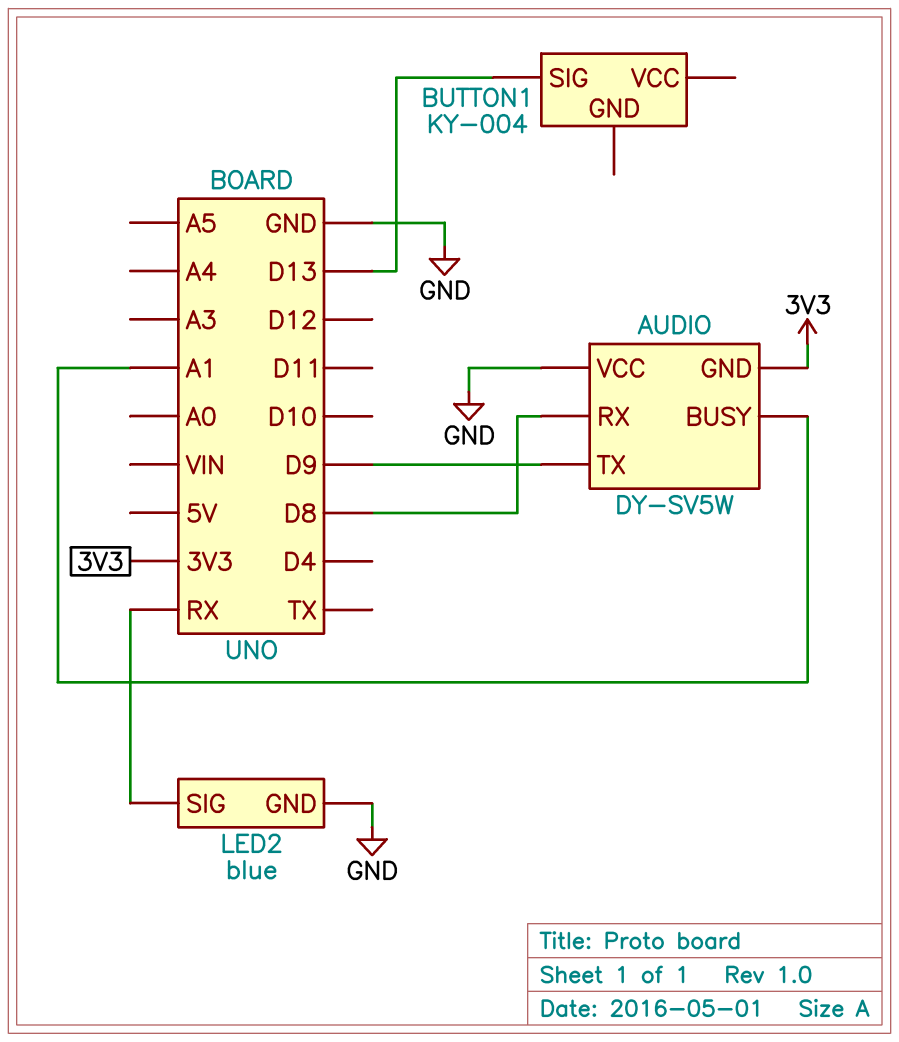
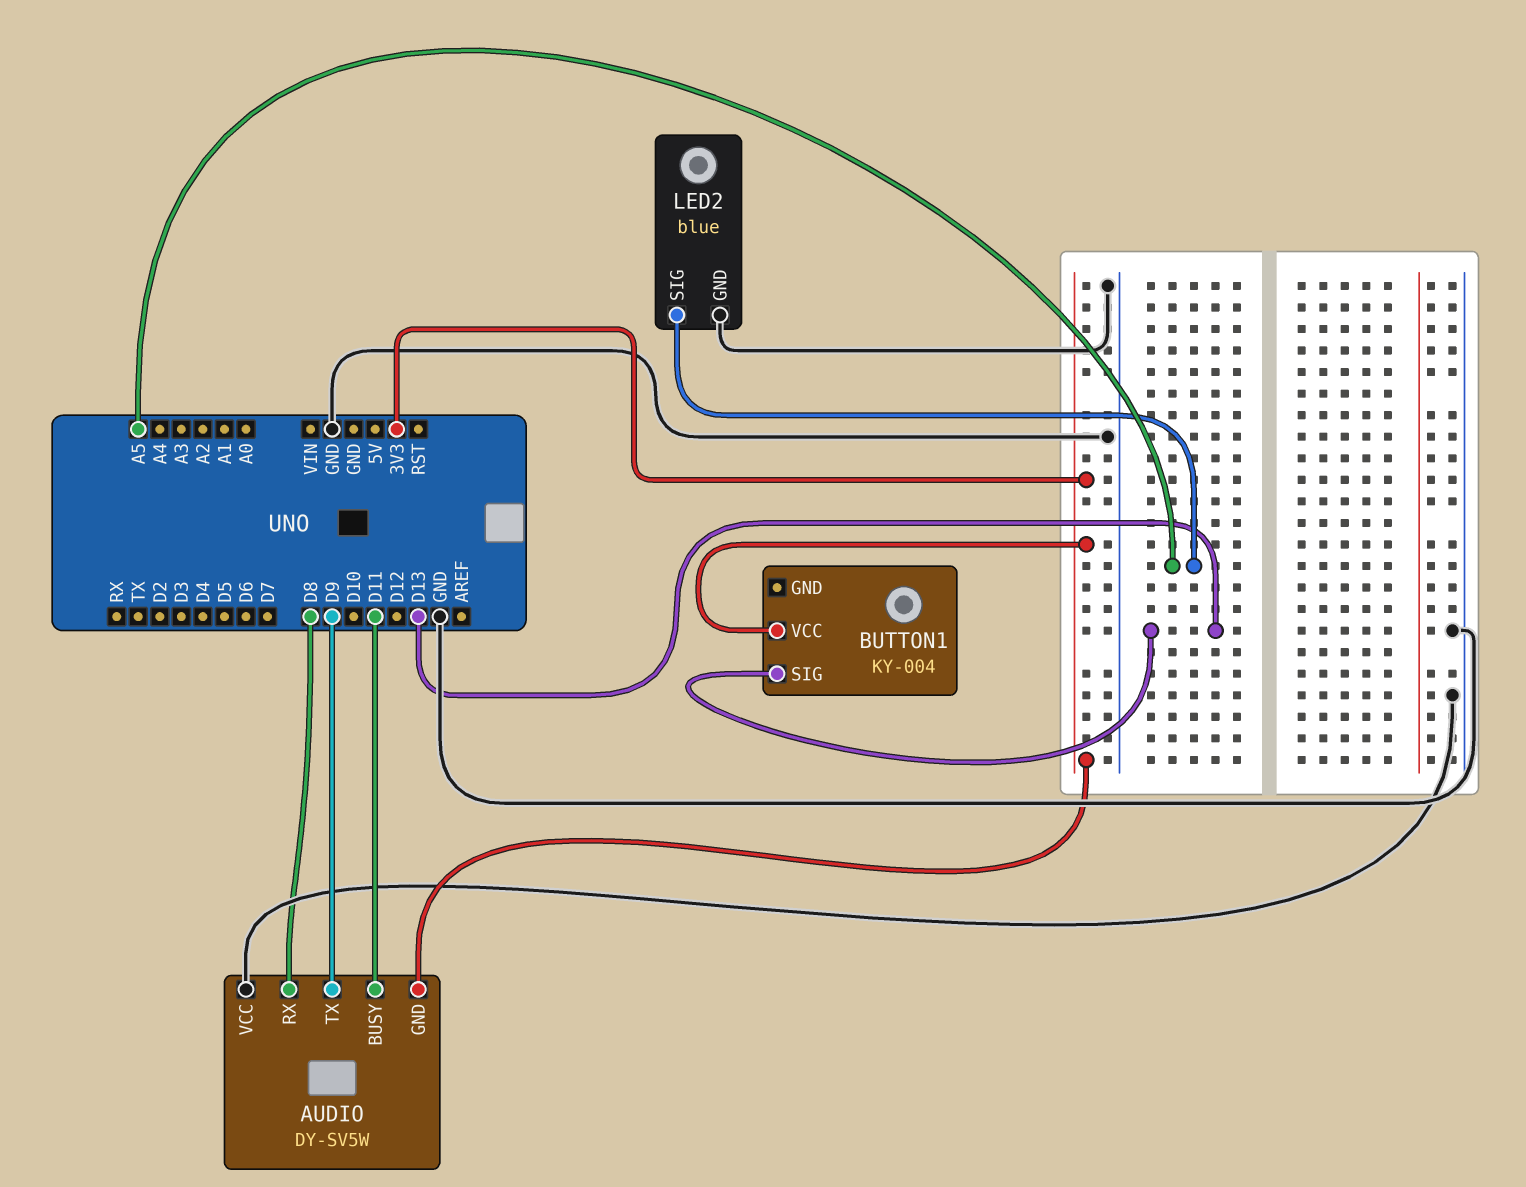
AUDIO pin BUSY: A1 -> D11
BUTTON1 pin VCC: none -> 3V3
LED2 pin SIG: RX -> A5

